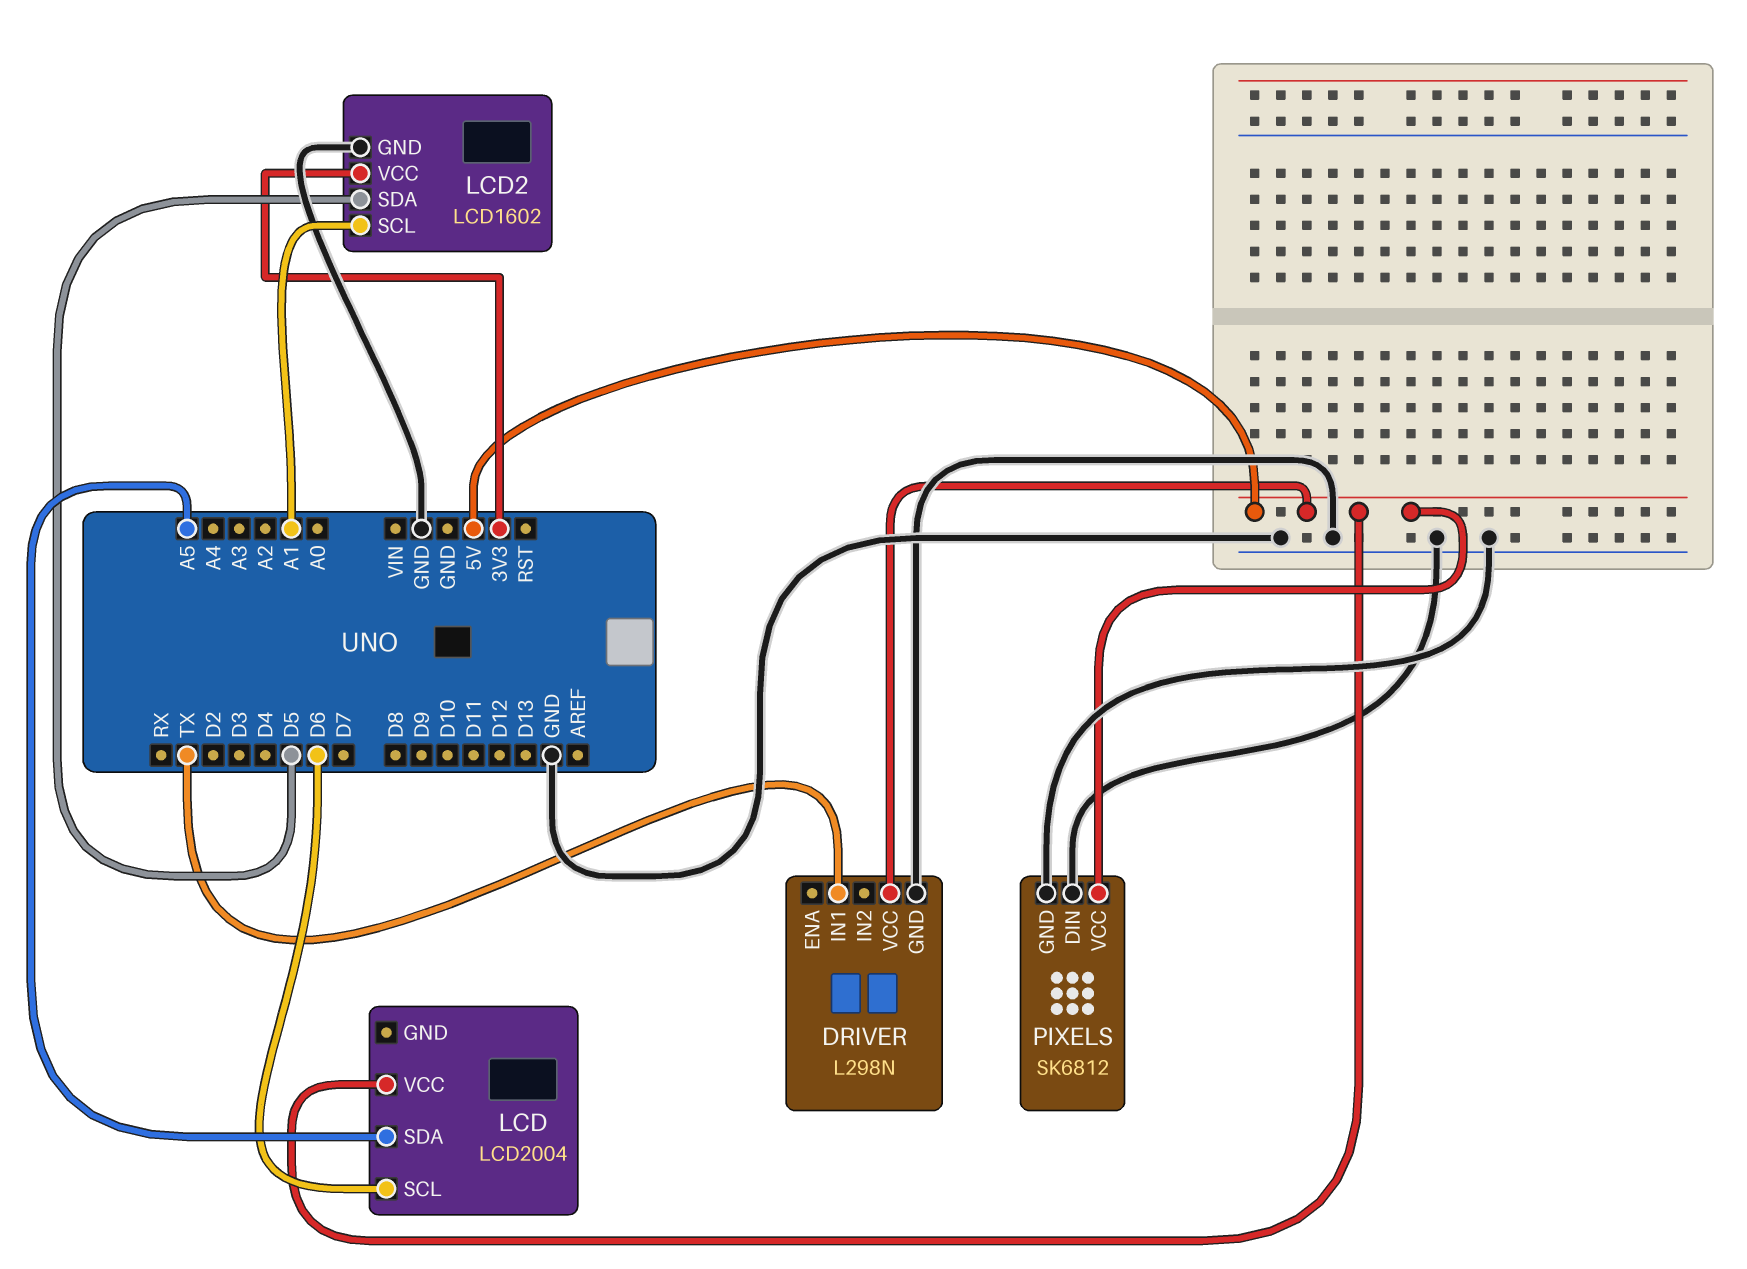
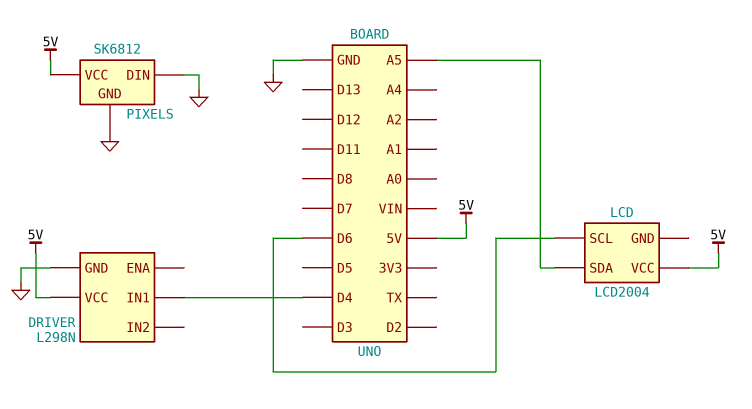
DRIVER pin IN1: TX -> D4
LCD2: LCD1602 -> none
LCD2 pin GND: GND -> none
LCD2 pin SCL: A1 -> none
LCD2 pin SDA: D5 -> none
LCD2 pin VCC: 3V3 -> none

